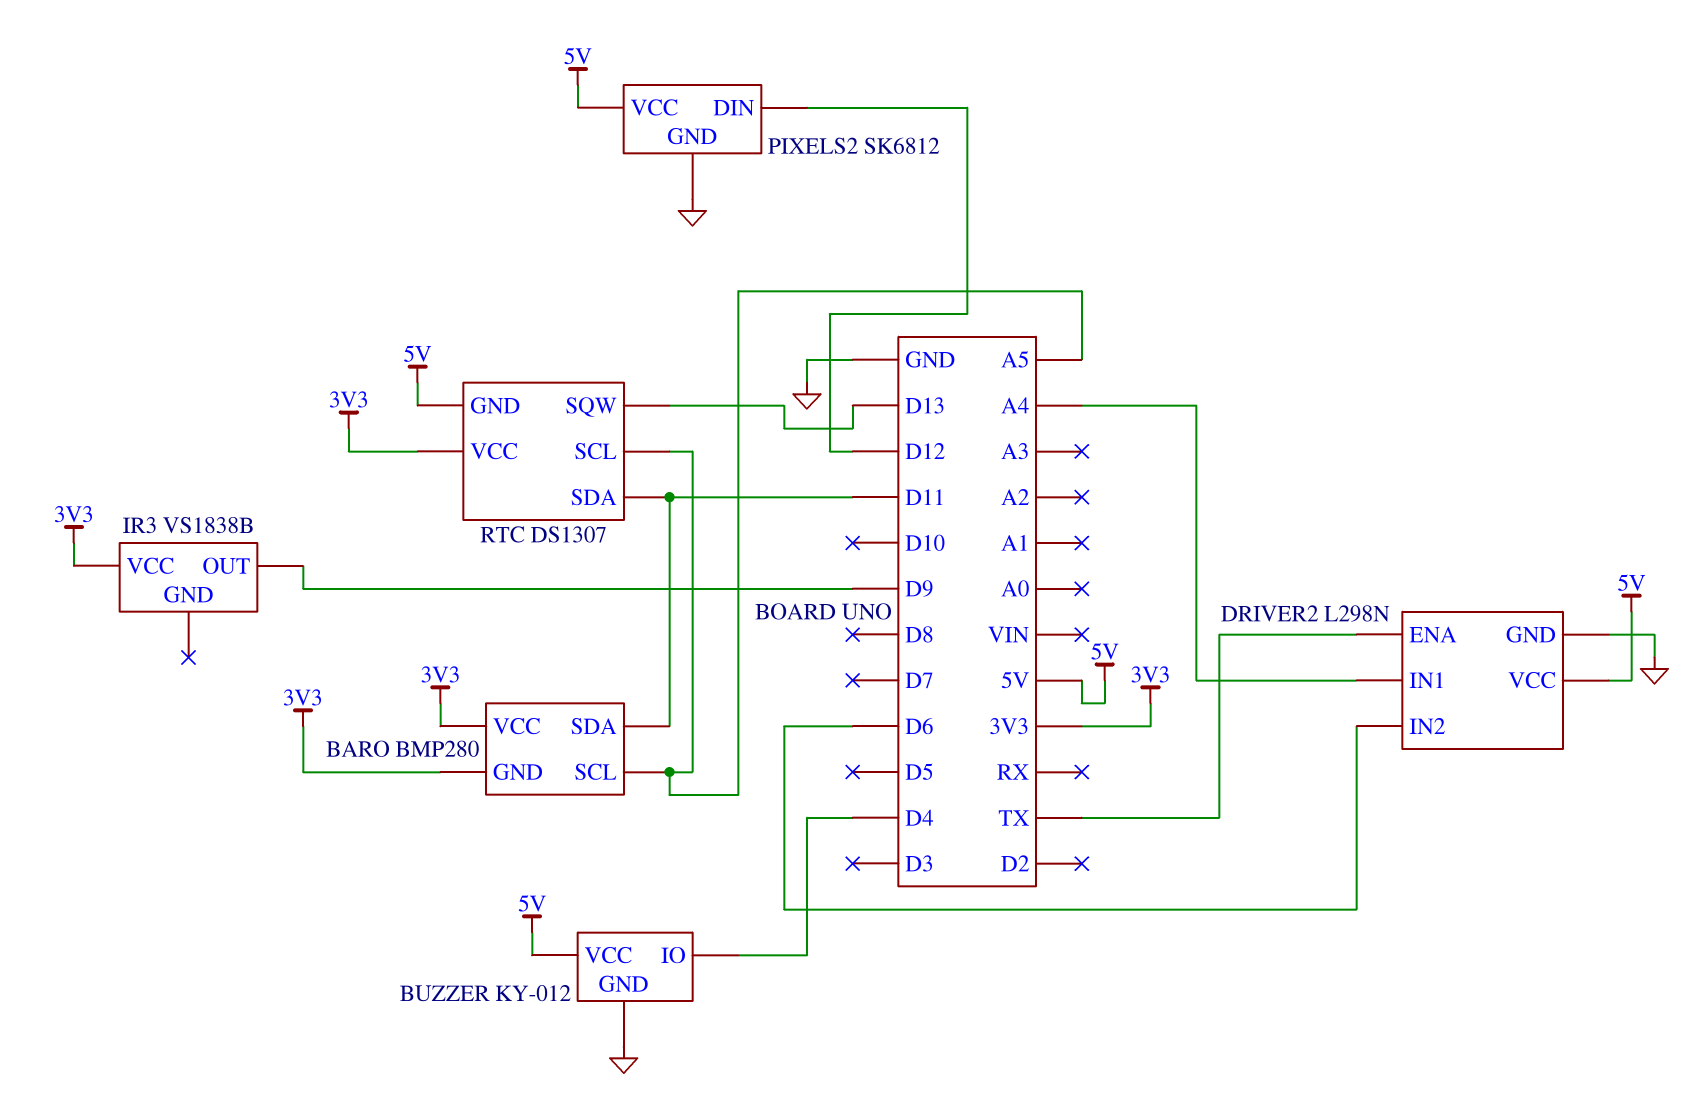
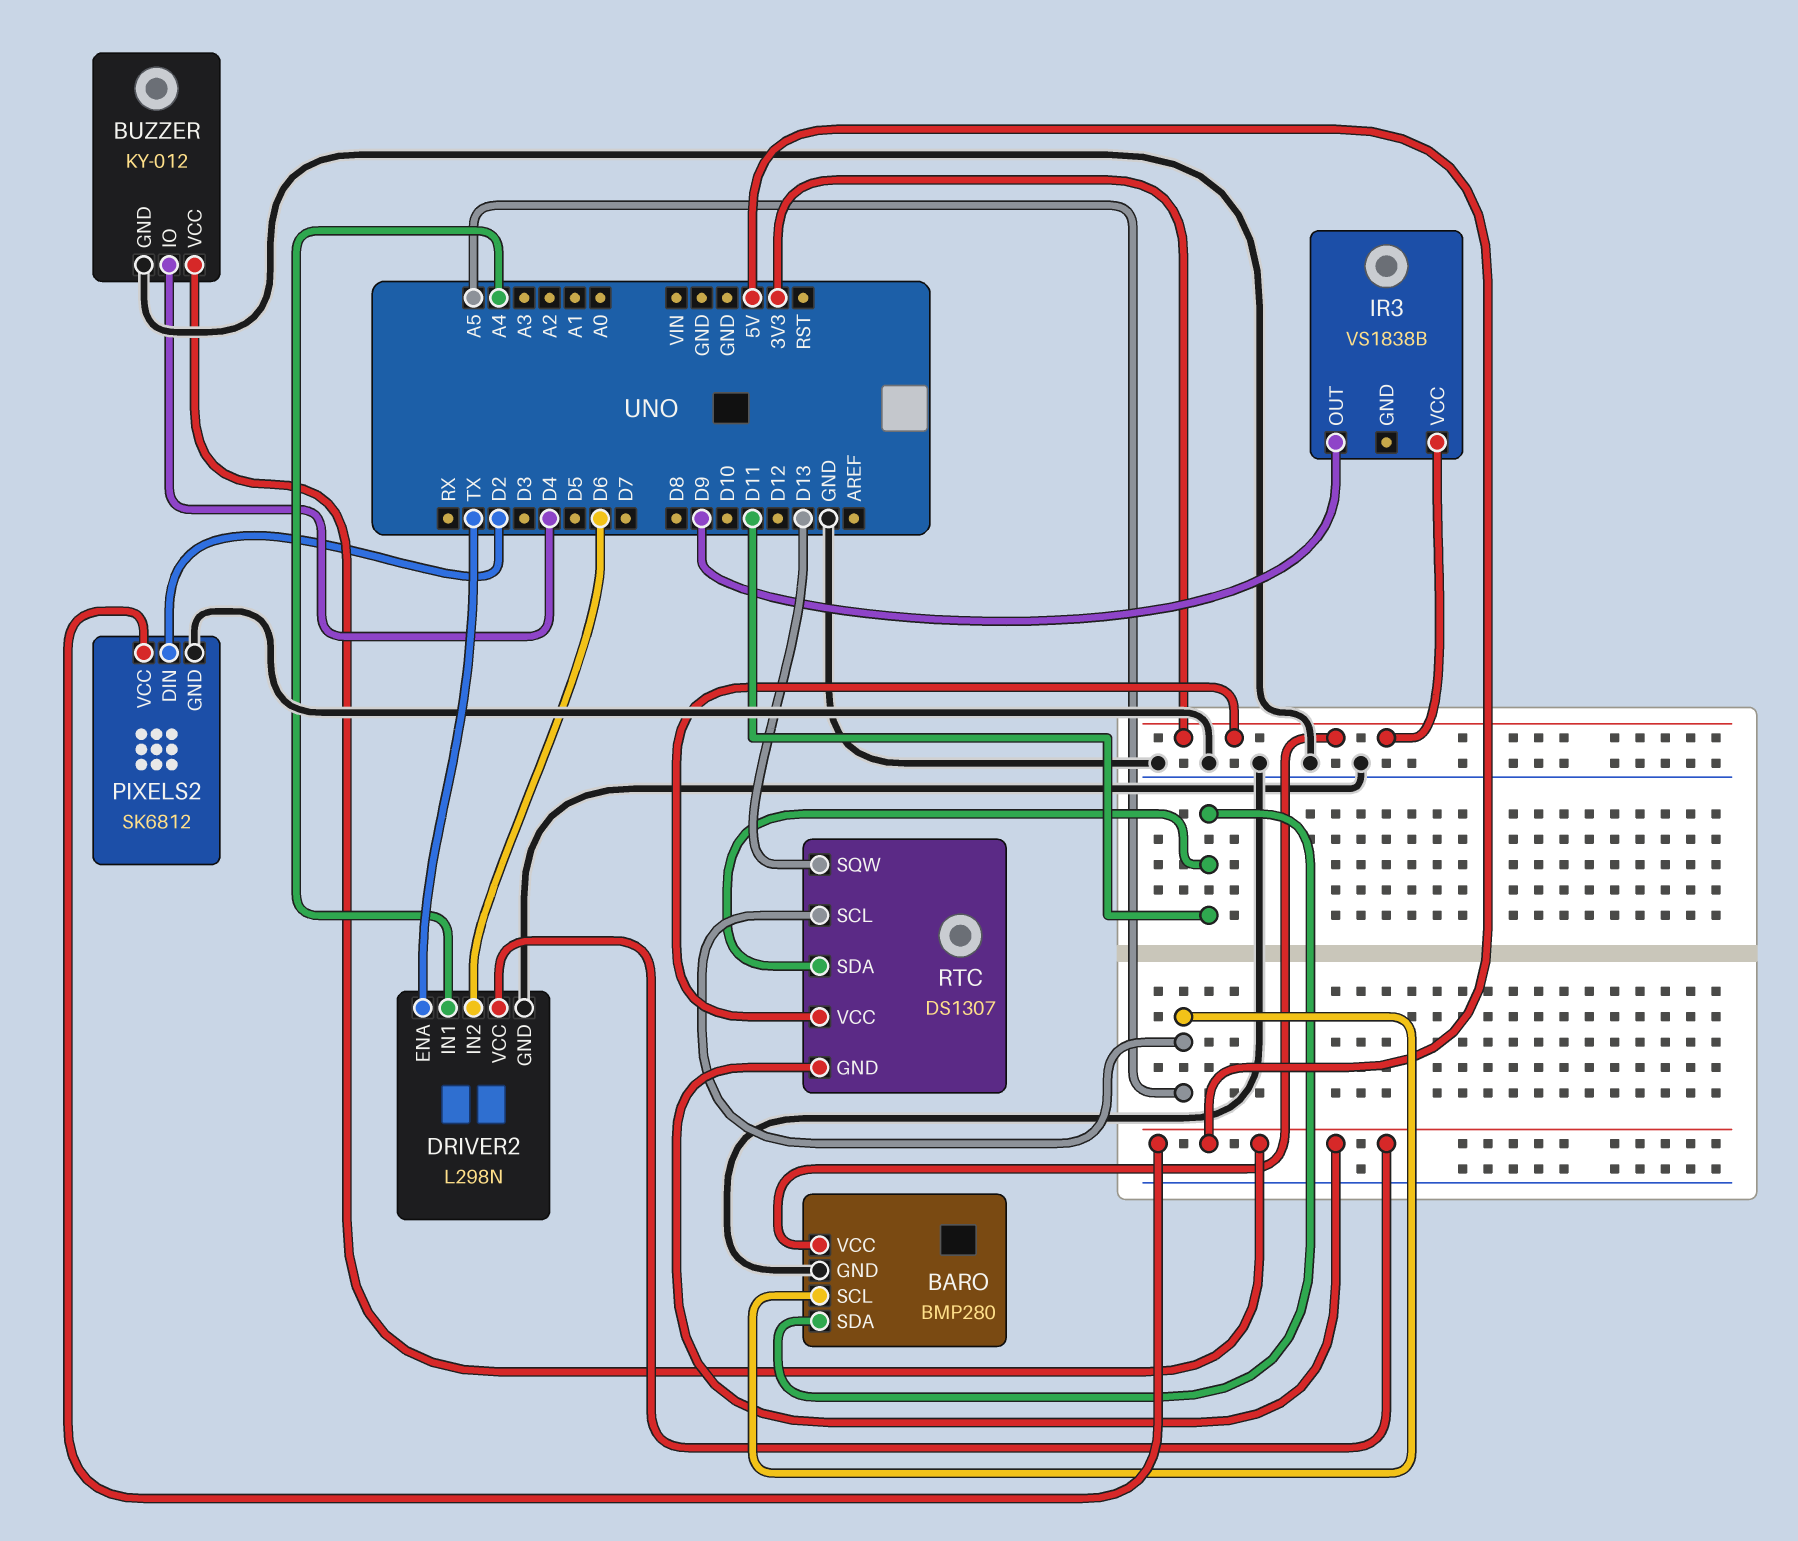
BARO pin GND: 3V3 -> GND
PIXELS2 pin DIN: D12 -> D2

